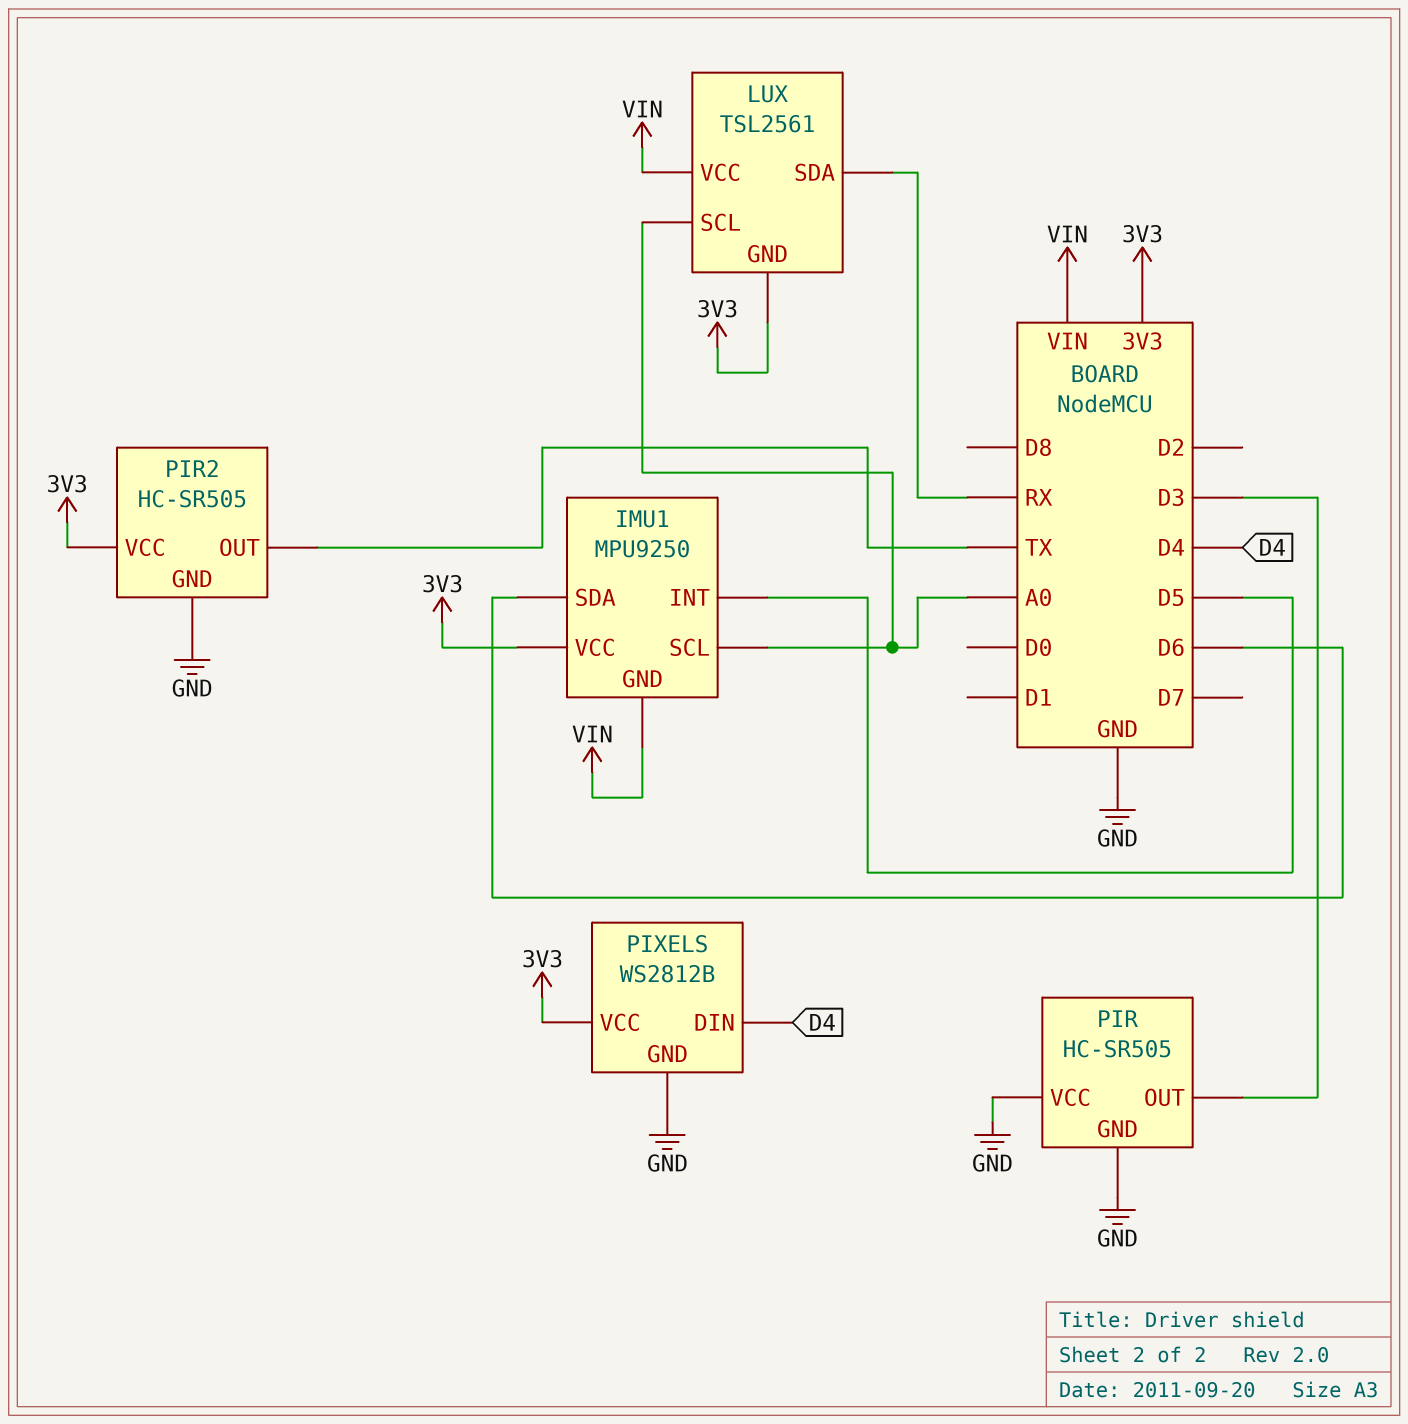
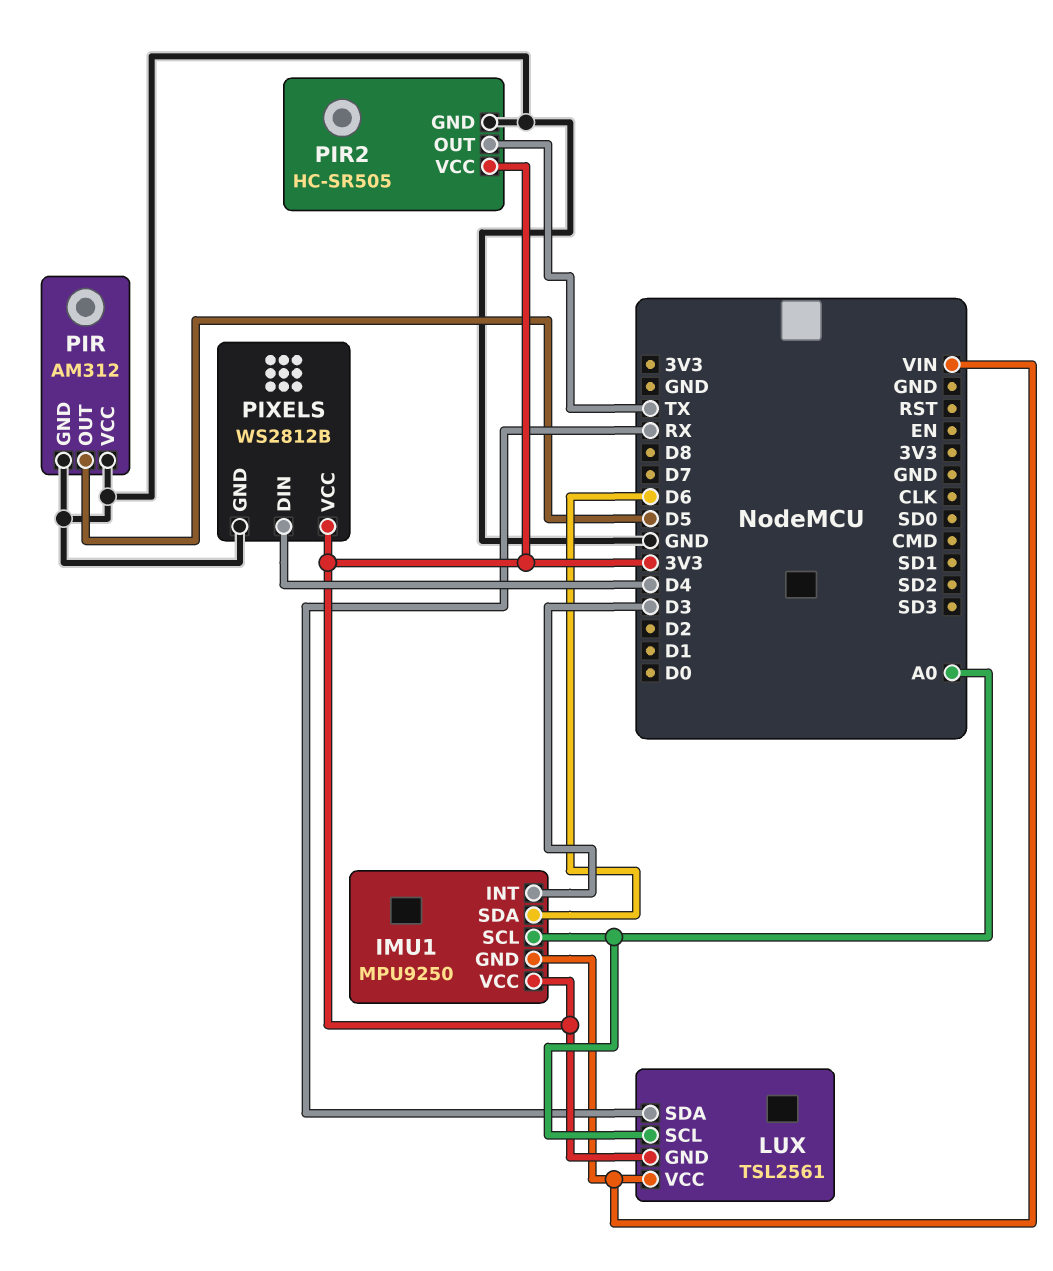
IMU1 pin INT: D5 -> D3
PIR: HC-SR505 -> AM312
PIR pin OUT: D3 -> D5

